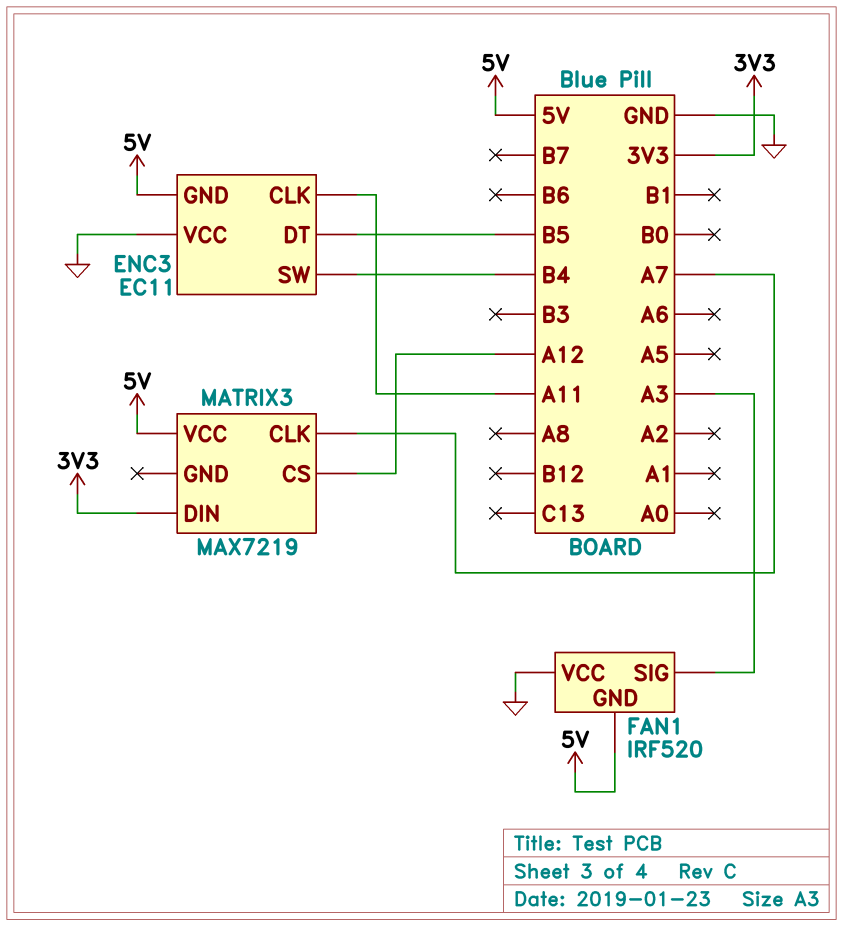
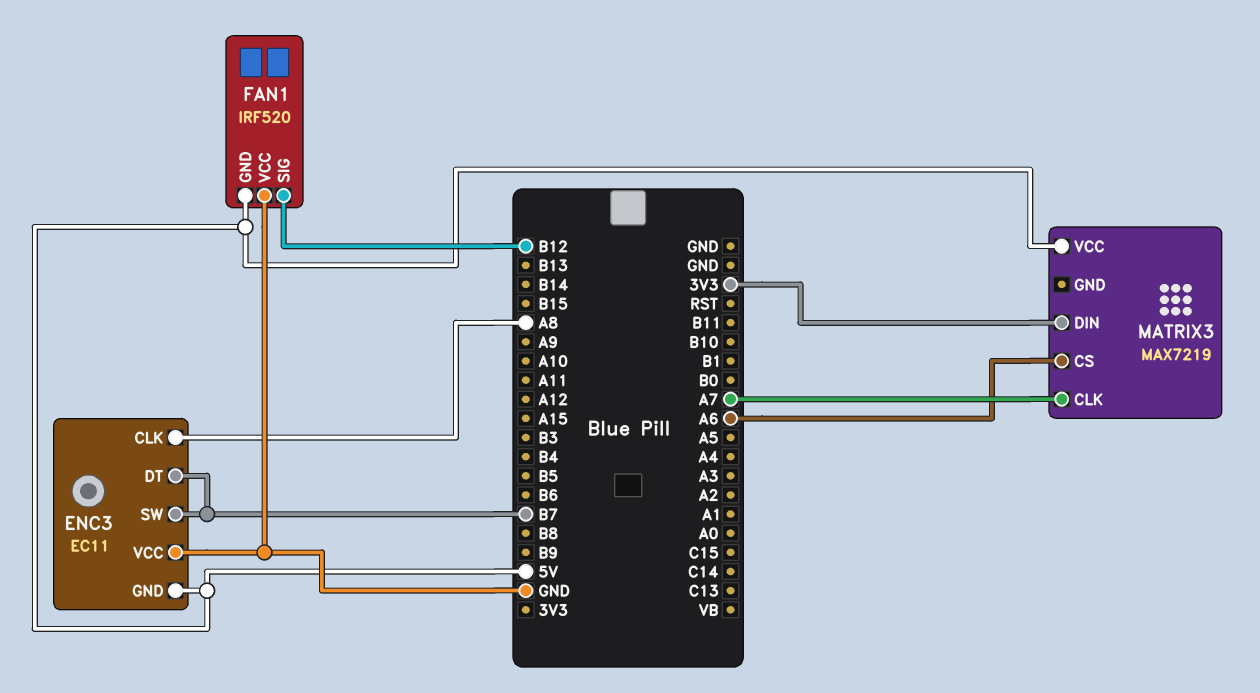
ENC3 pin CLK: A11 -> A8
ENC3 pin DT: B5 -> B7
ENC3 pin SW: B4 -> B7
FAN1 pin SIG: A3 -> B12
MATRIX3 pin CS: A12 -> A6

